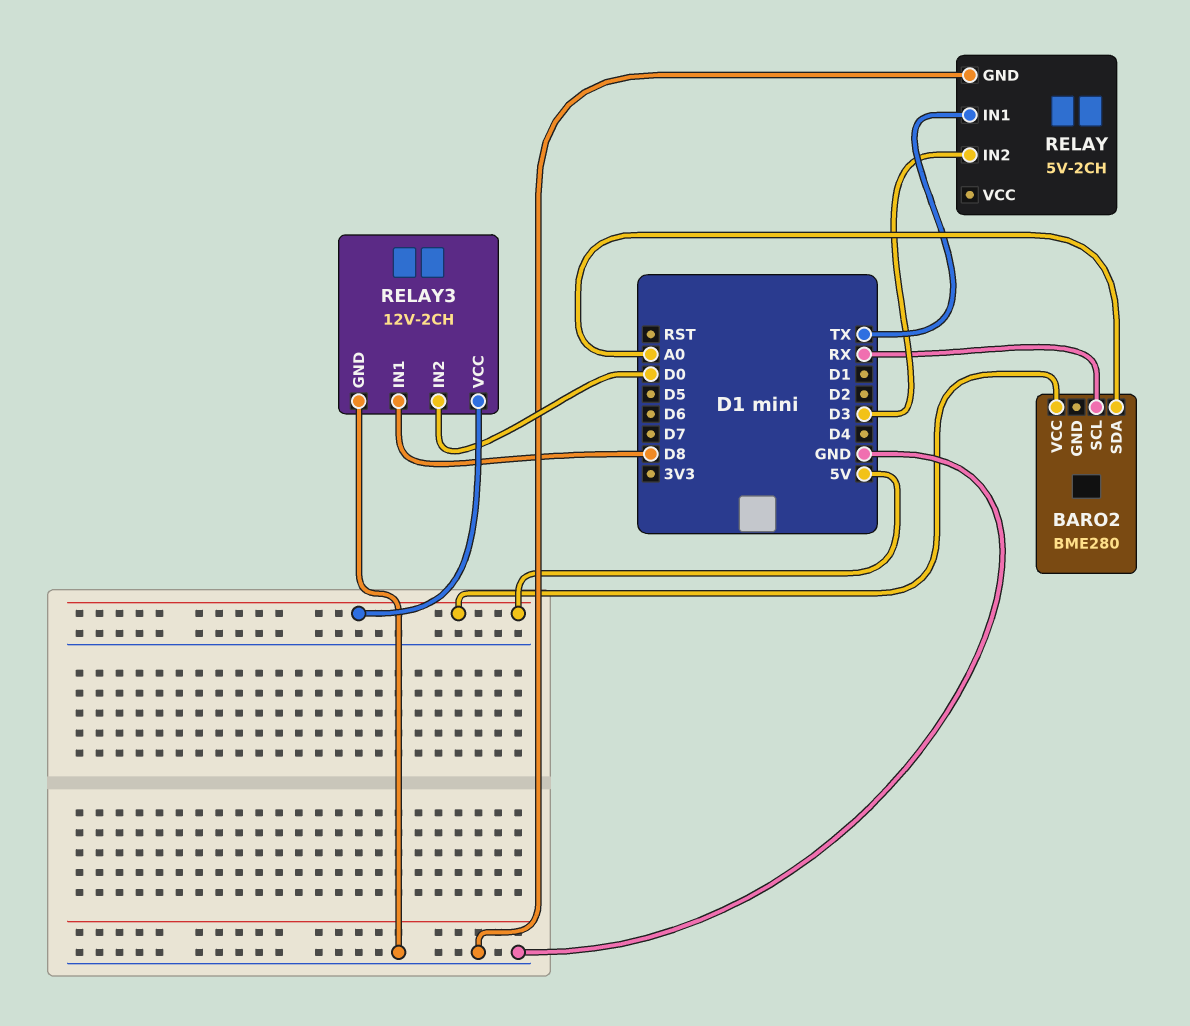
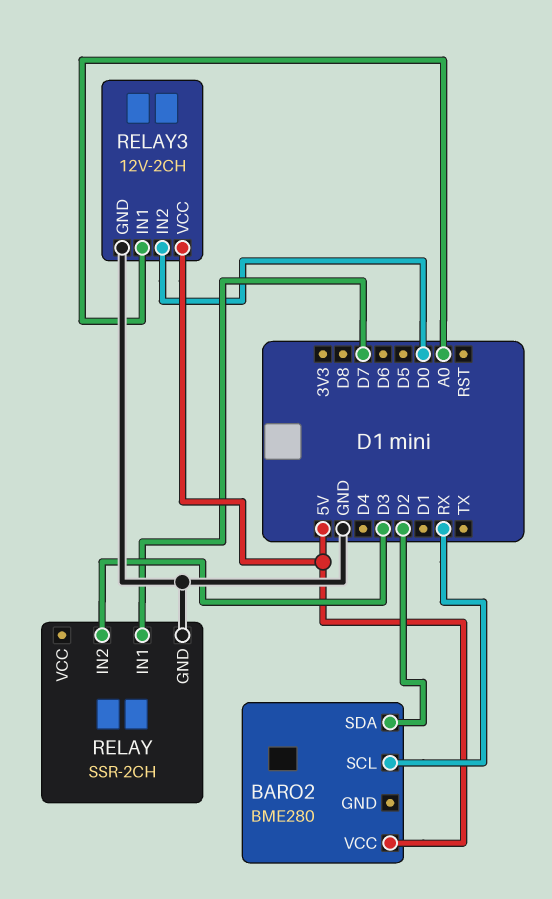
BARO2 pin SDA: A0 -> D2
RELAY: 5V-2CH -> SSR-2CH
RELAY pin IN1: TX -> D7
RELAY3 pin IN1: D8 -> A0

